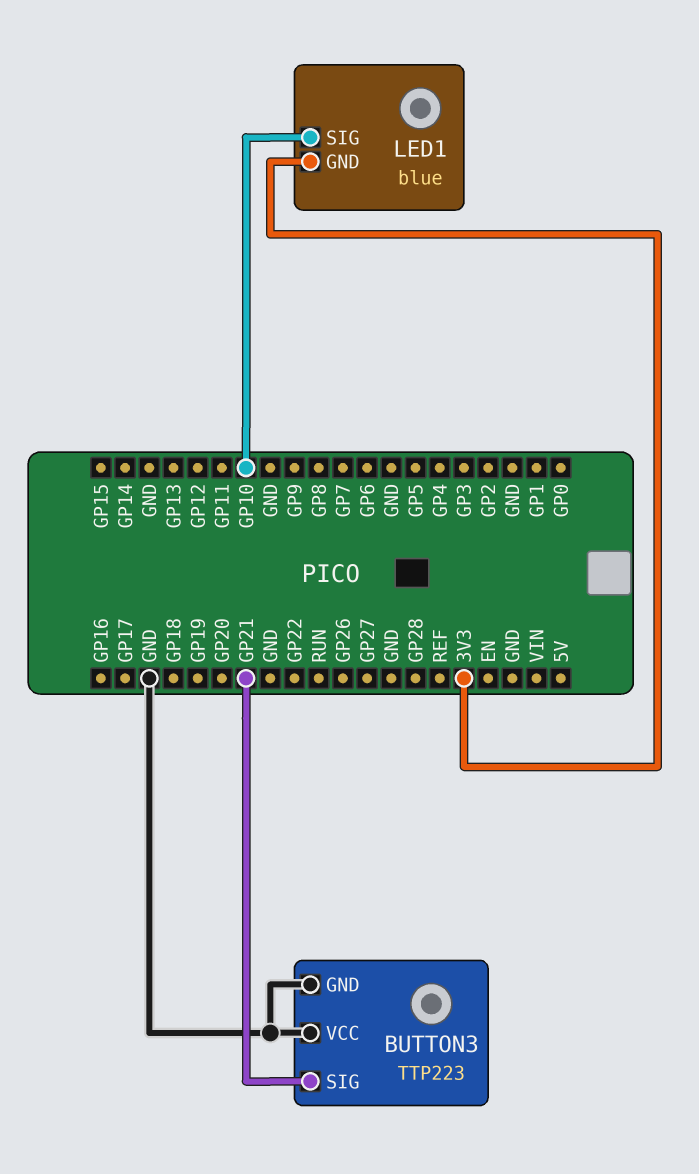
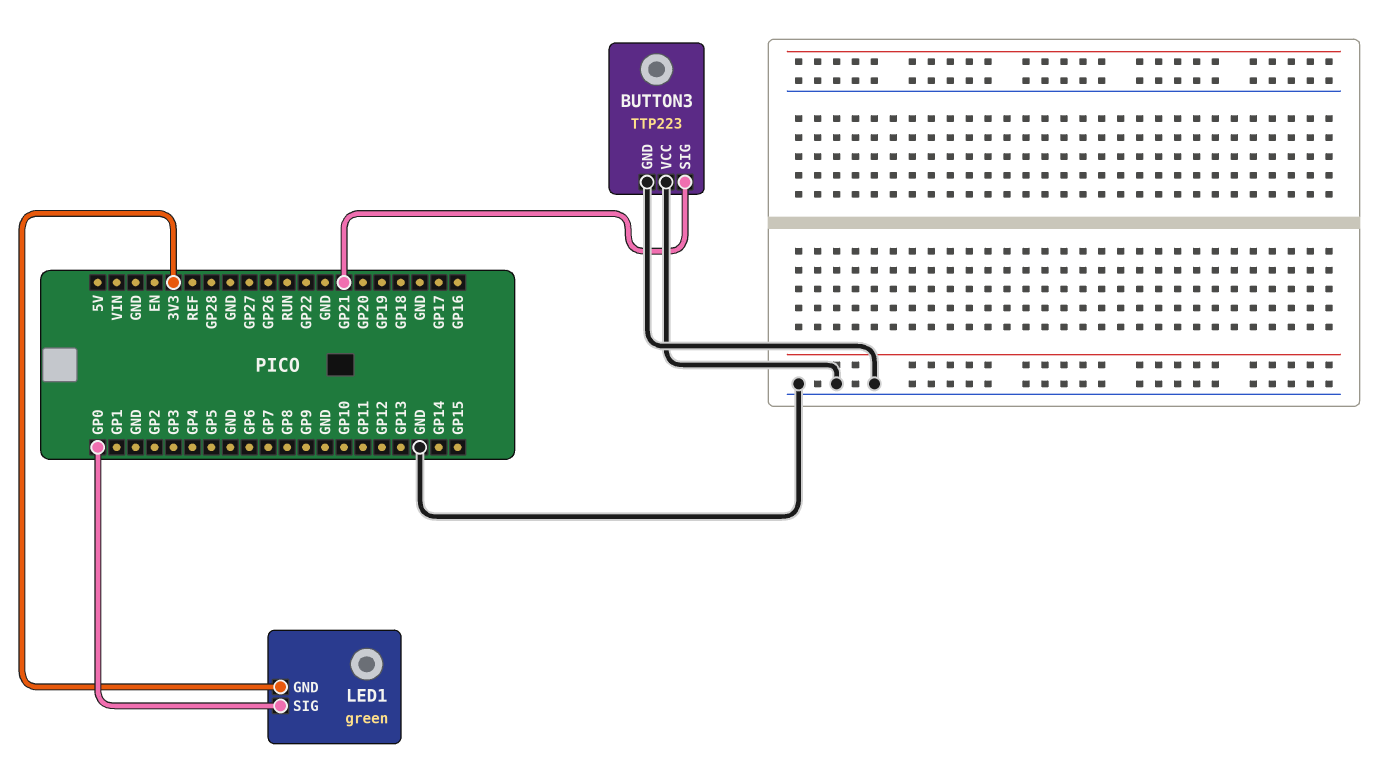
LED1: blue -> green
LED1 pin SIG: GP10 -> GP0

